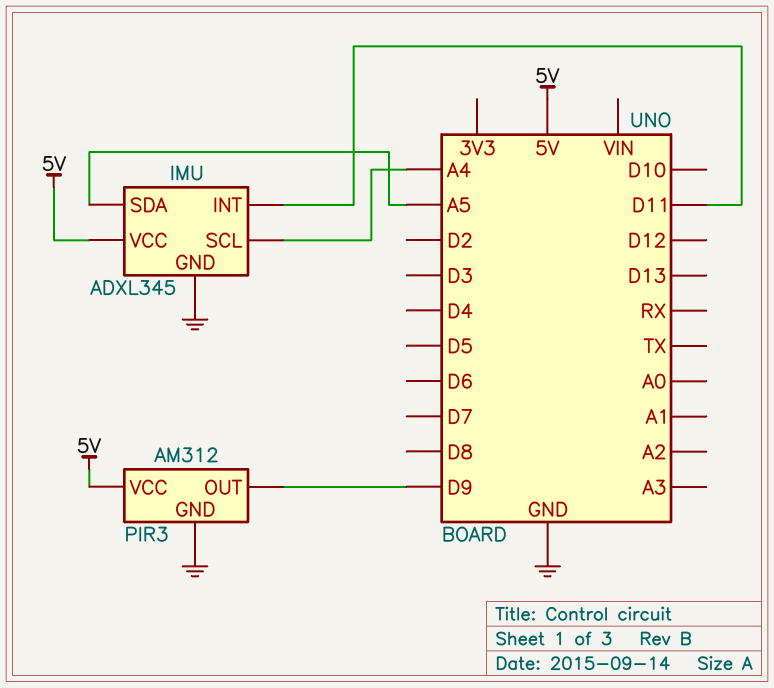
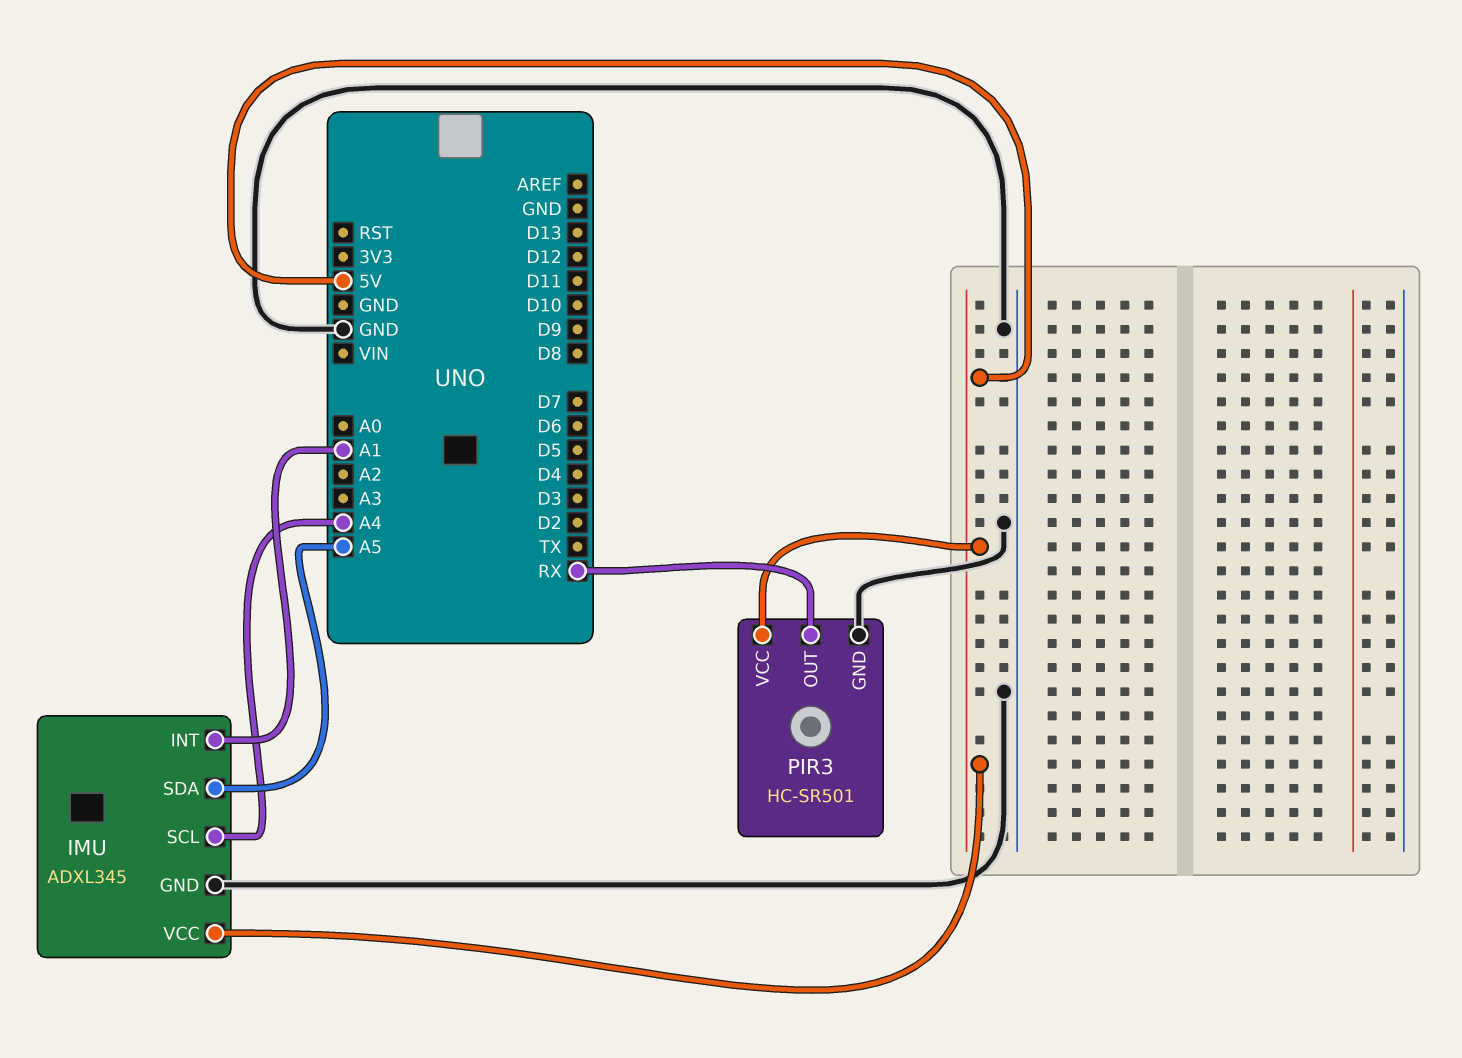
IMU pin INT: D11 -> A1
PIR3: AM312 -> HC-SR501
PIR3 pin OUT: D9 -> RX

